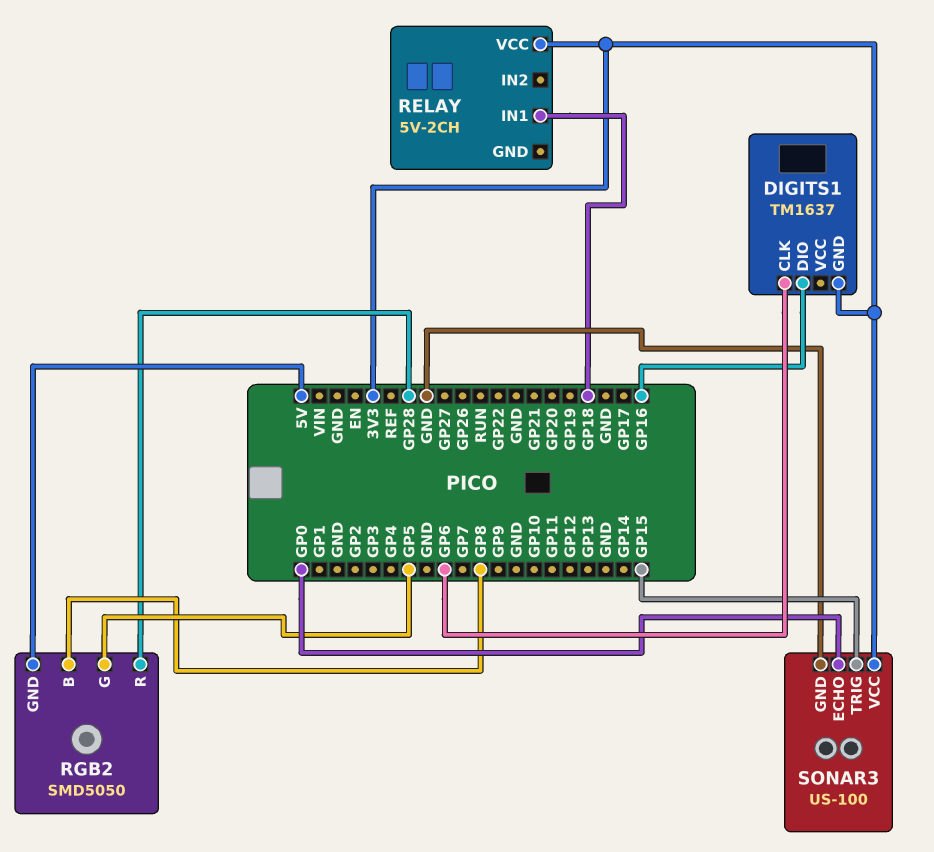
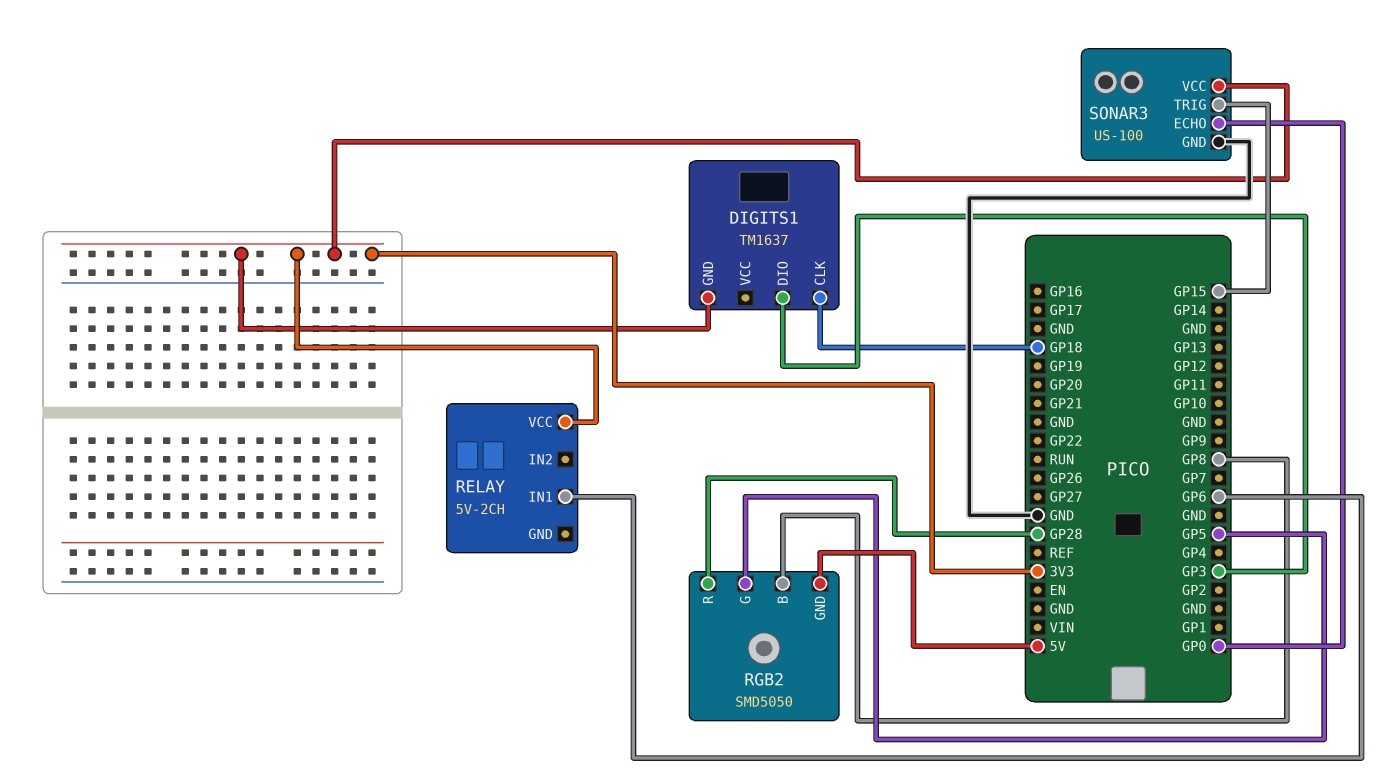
DIGITS1 pin CLK: GP6 -> GP18
DIGITS1 pin DIO: GP16 -> GP3
RELAY pin IN1: GP18 -> GP6

